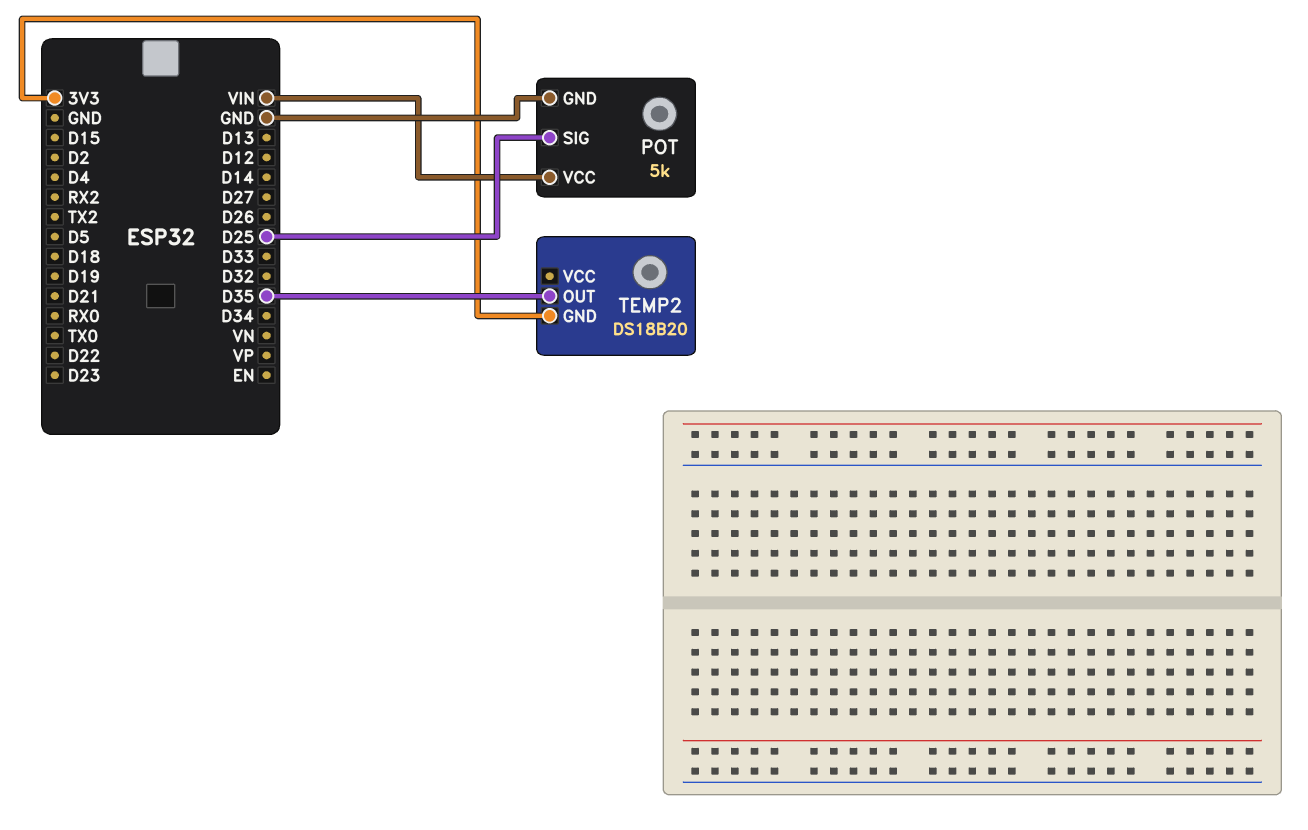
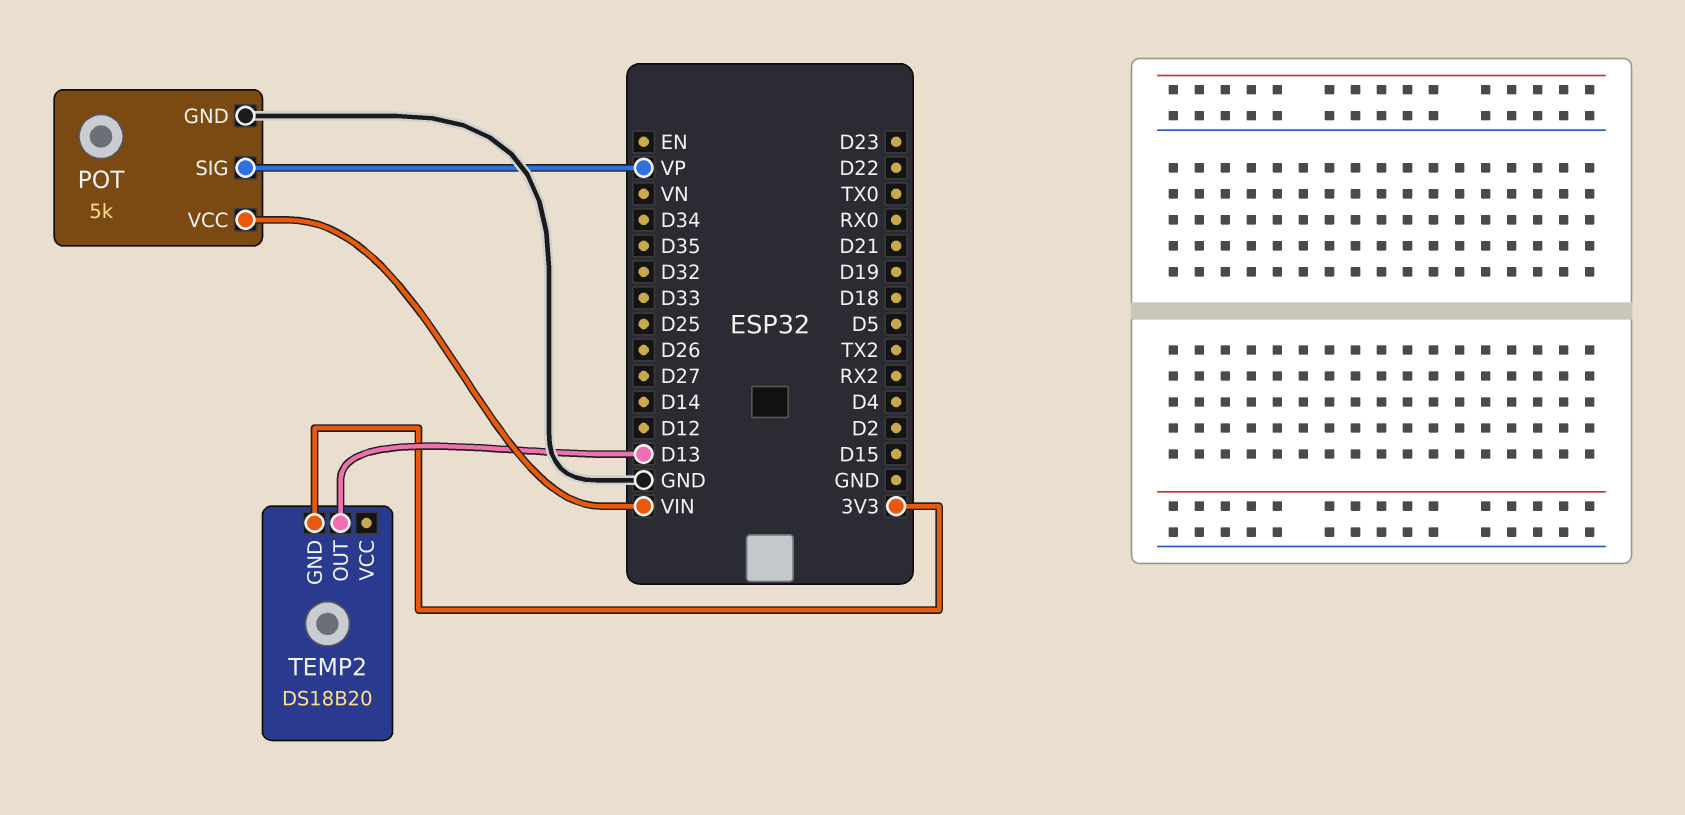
POT pin SIG: D25 -> VP
TEMP2 pin OUT: D35 -> D13

